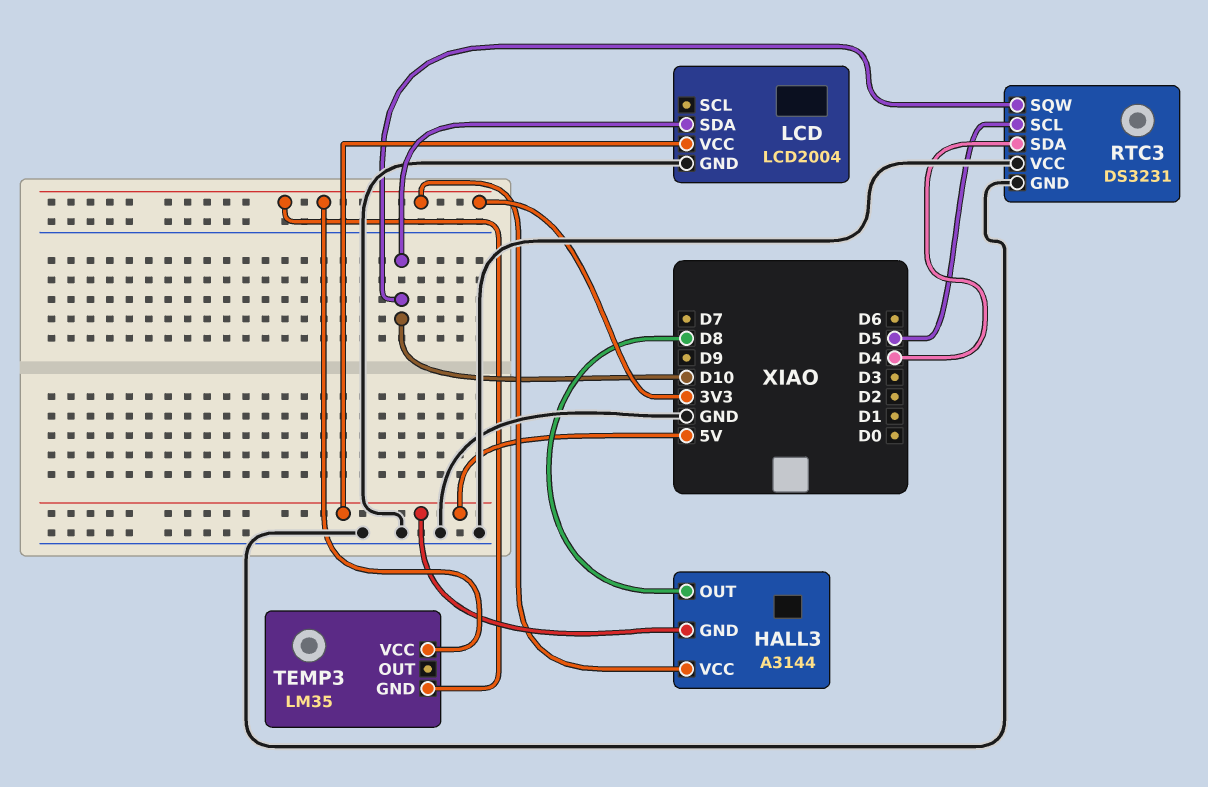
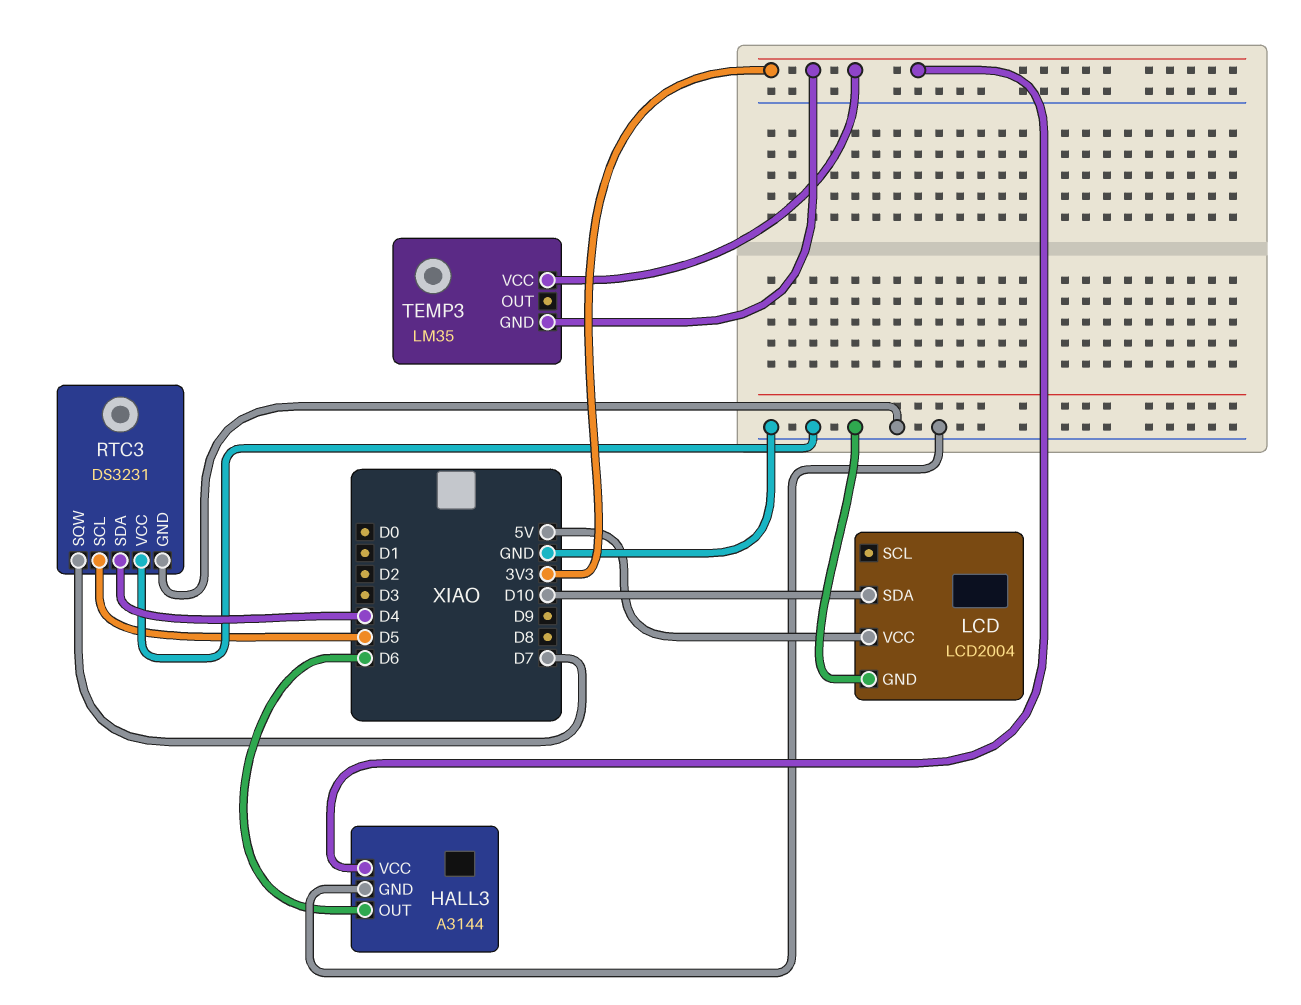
HALL3 pin GND: 5V -> GND
HALL3 pin OUT: D8 -> D6
RTC3 pin SQW: D10 -> D7

